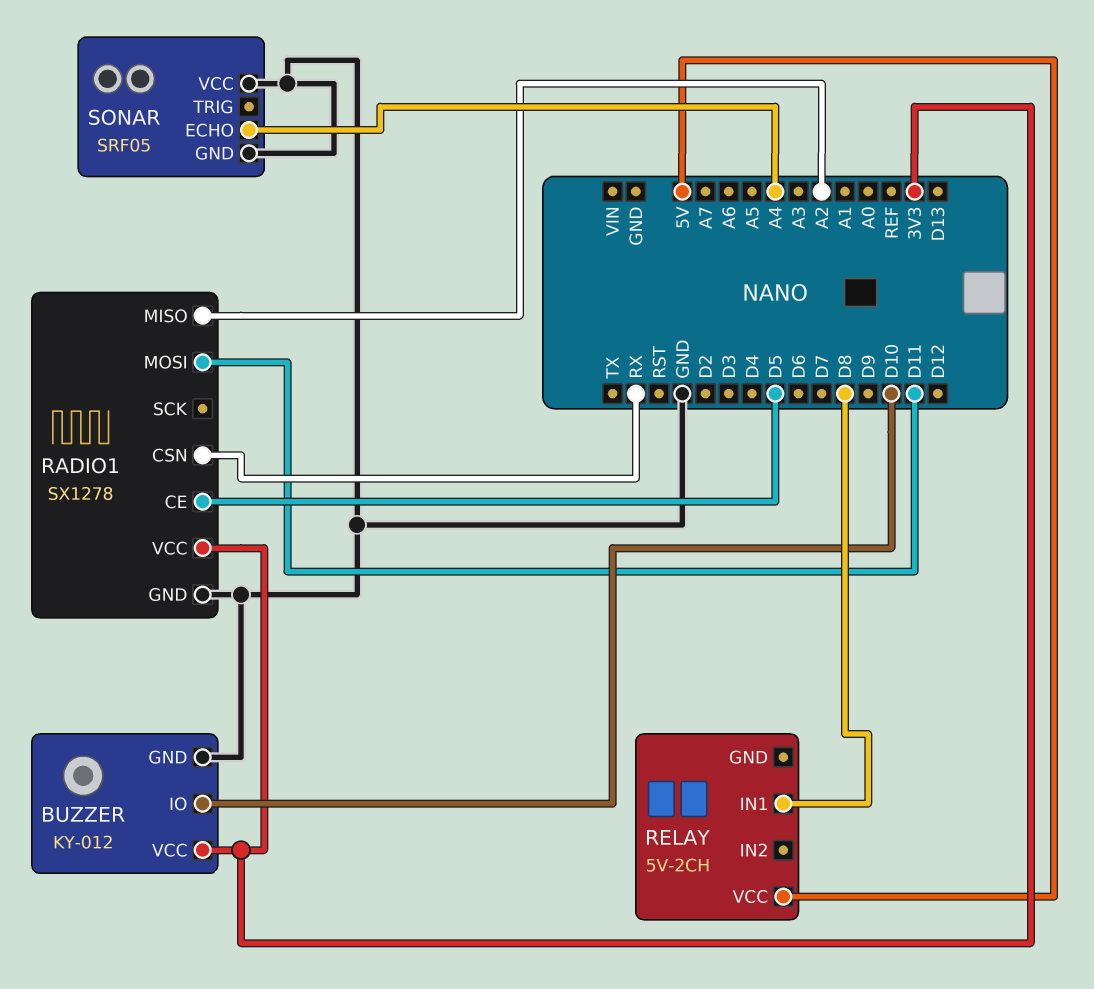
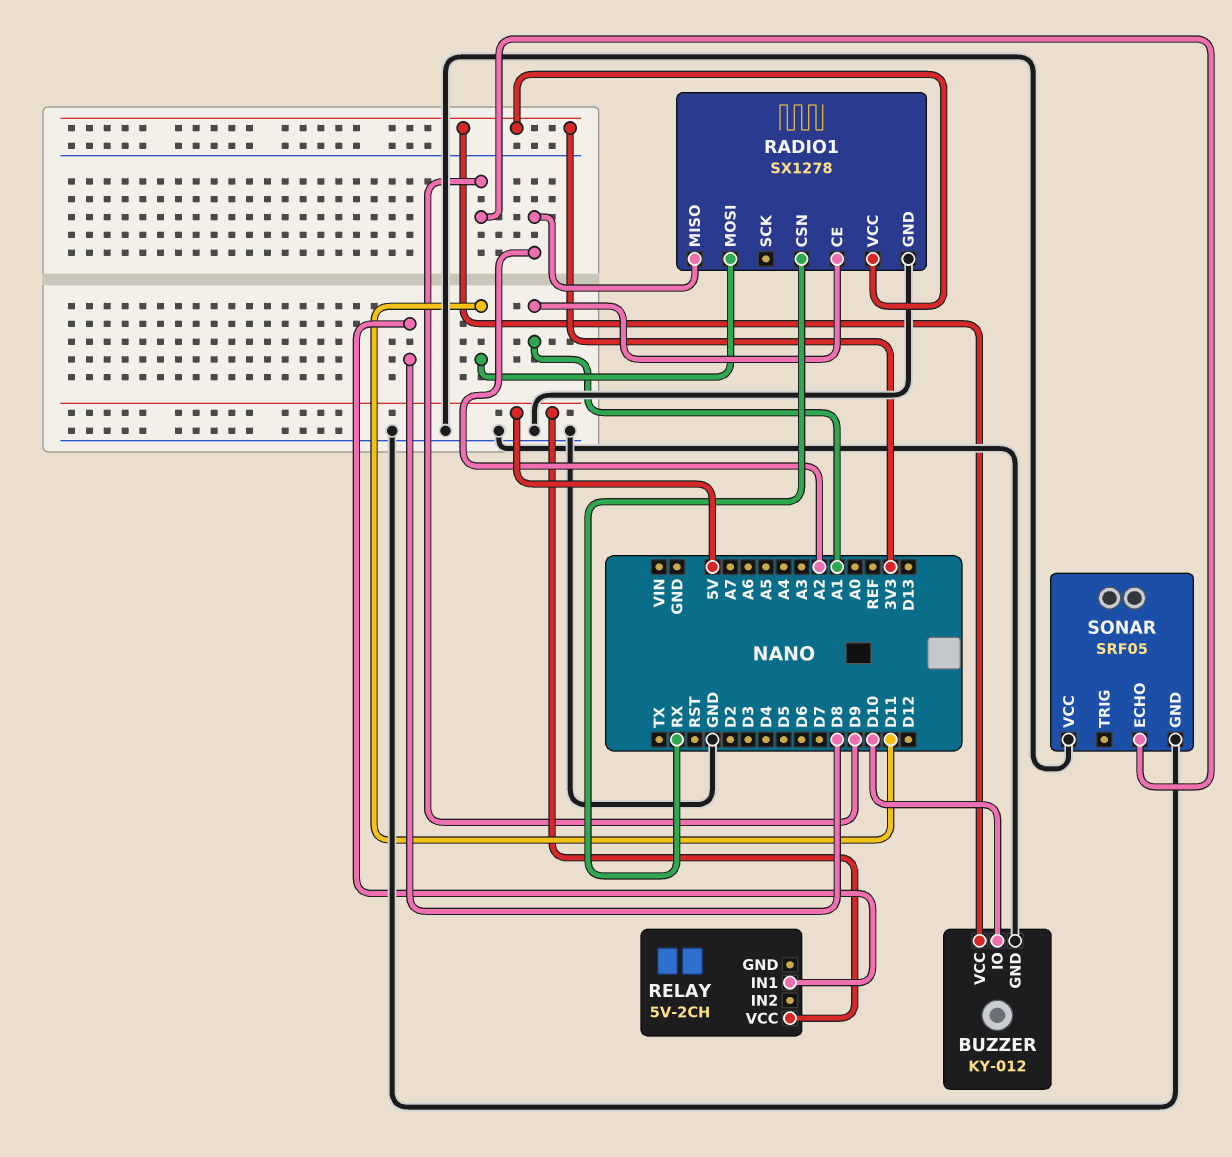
RADIO1 pin CE: D5 -> A1
SONAR pin ECHO: A4 -> D9

